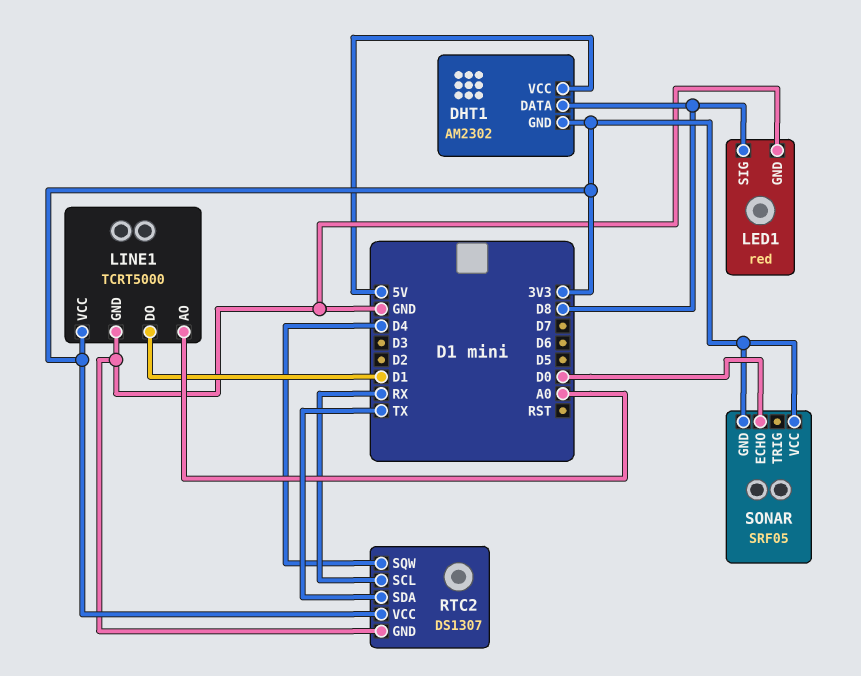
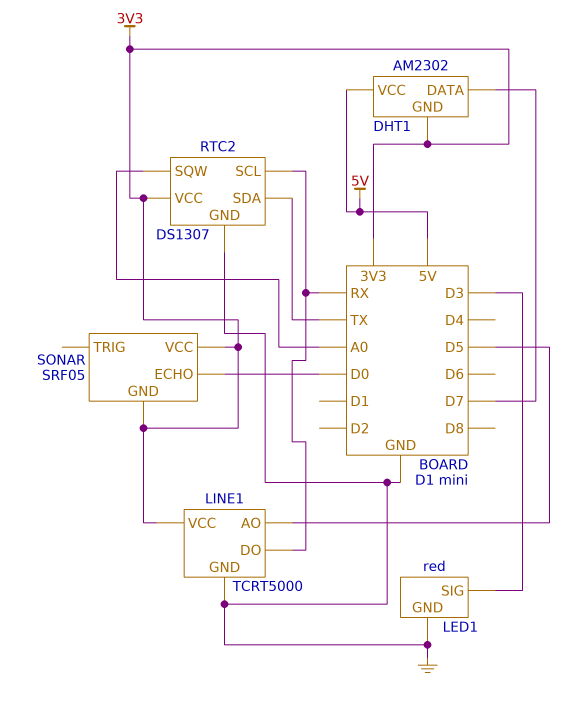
DHT1 pin DATA: D8 -> D7
LED1 pin SIG: D8 -> D3
LINE1 pin AO: A0 -> D5
LINE1 pin DO: D1 -> RX
RTC2 pin SQW: D4 -> A0

